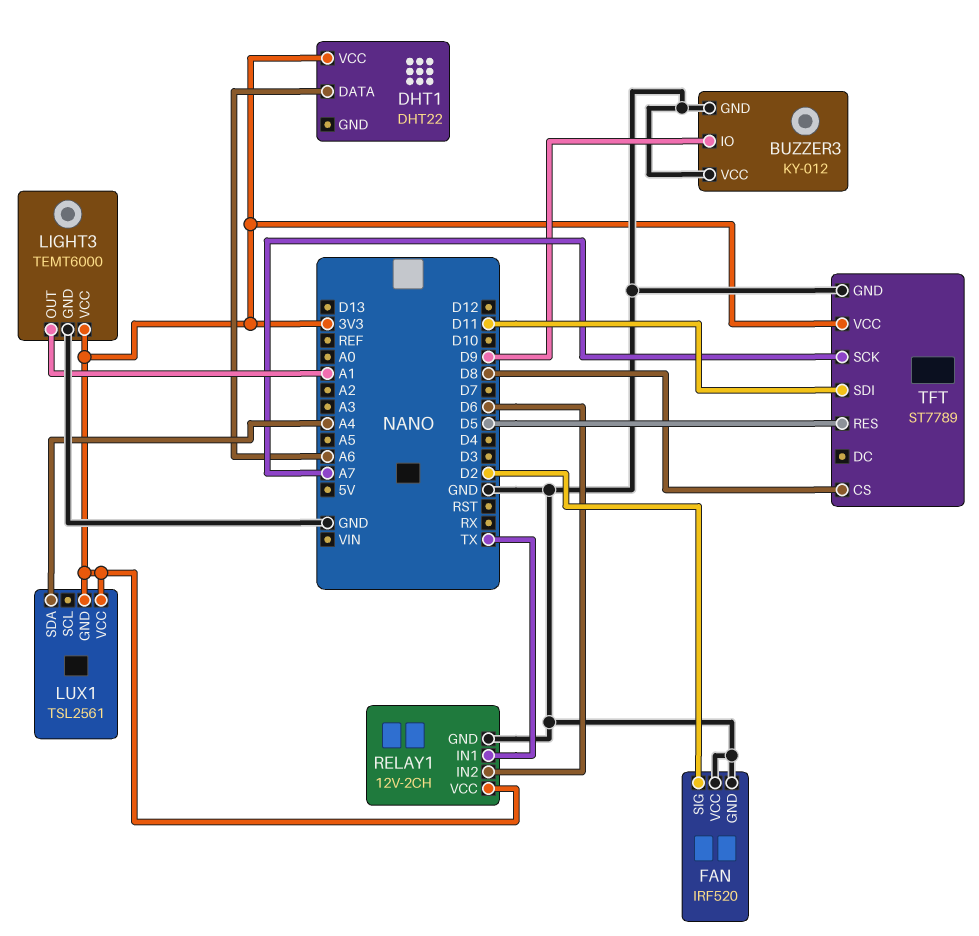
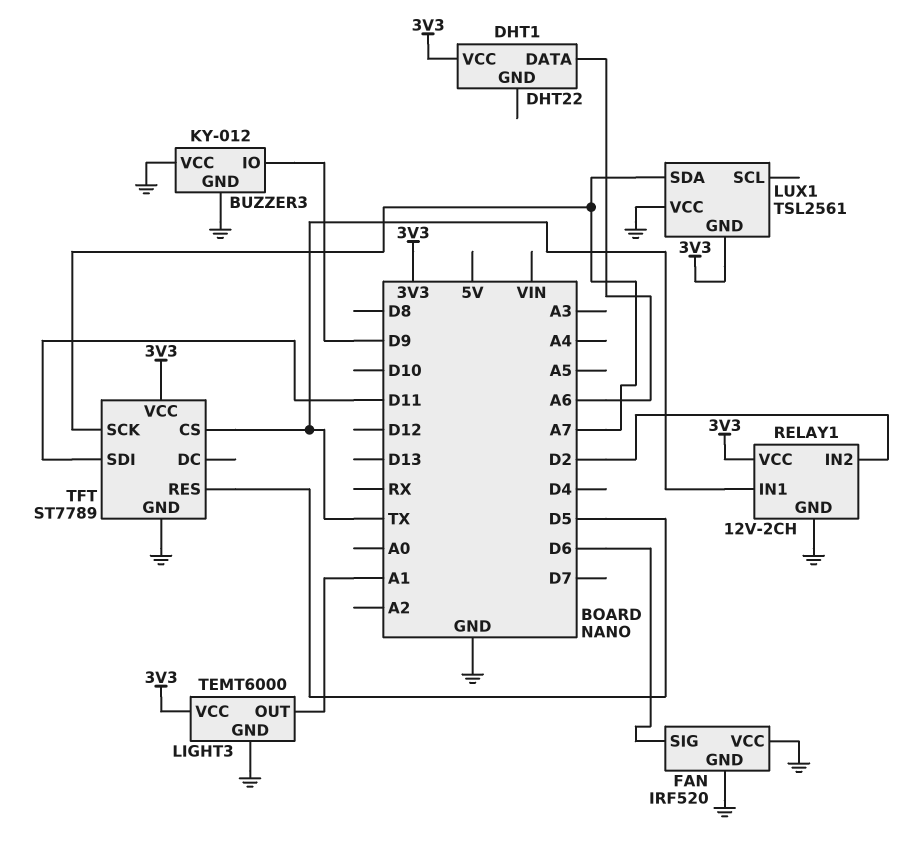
FAN pin SIG: D2 -> D6
LUX1 pin SDA: A4 -> A7
LUX1 pin VCC: 3V3 -> GND
RELAY1 pin IN2: D6 -> D2
TFT pin CS: D8 -> TX

